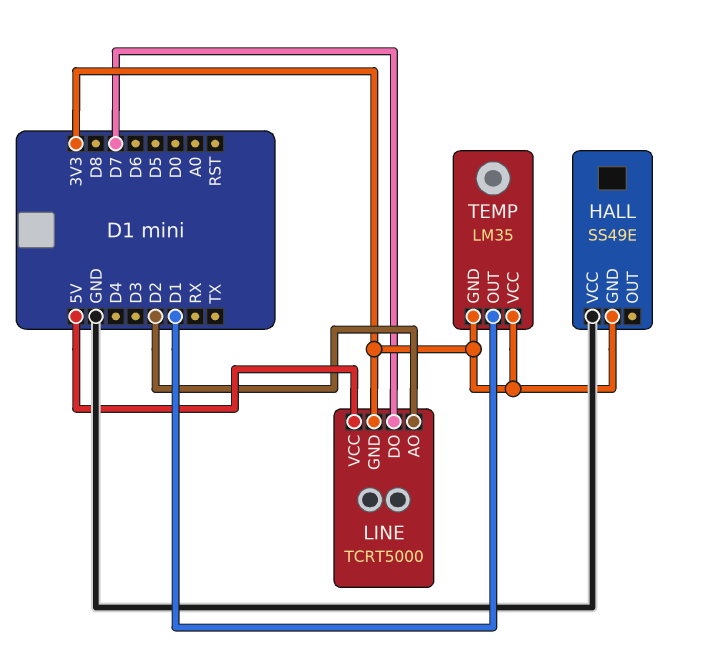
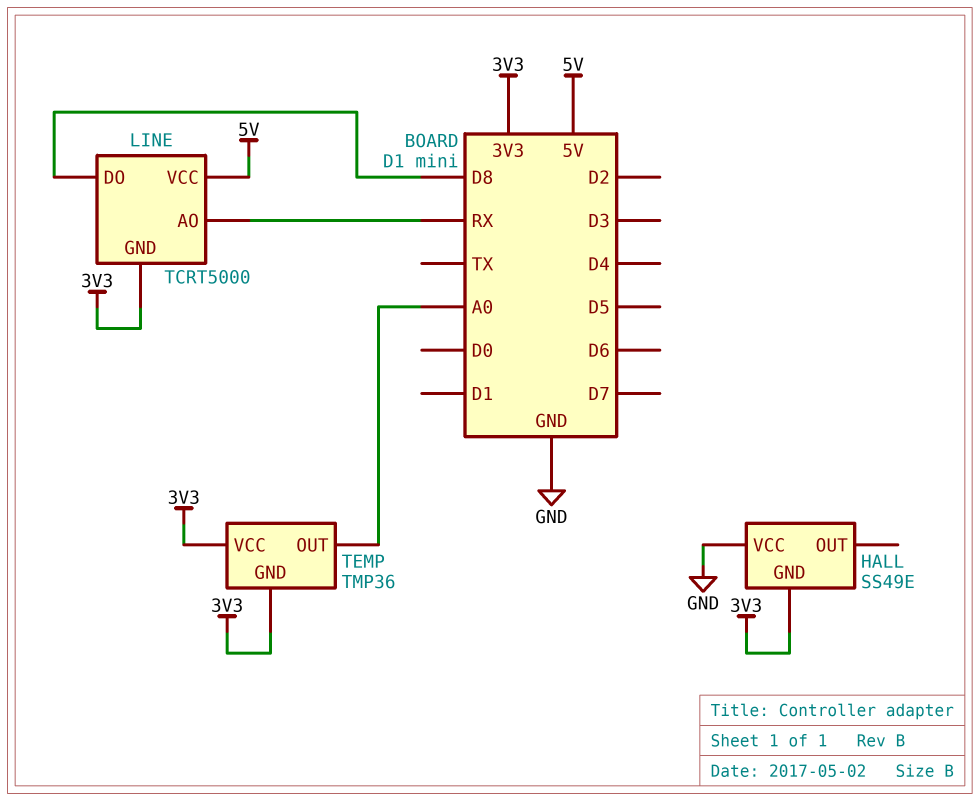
LINE pin AO: D2 -> RX
LINE pin DO: D7 -> D8
TEMP: LM35 -> TMP36
TEMP pin OUT: D1 -> A0

